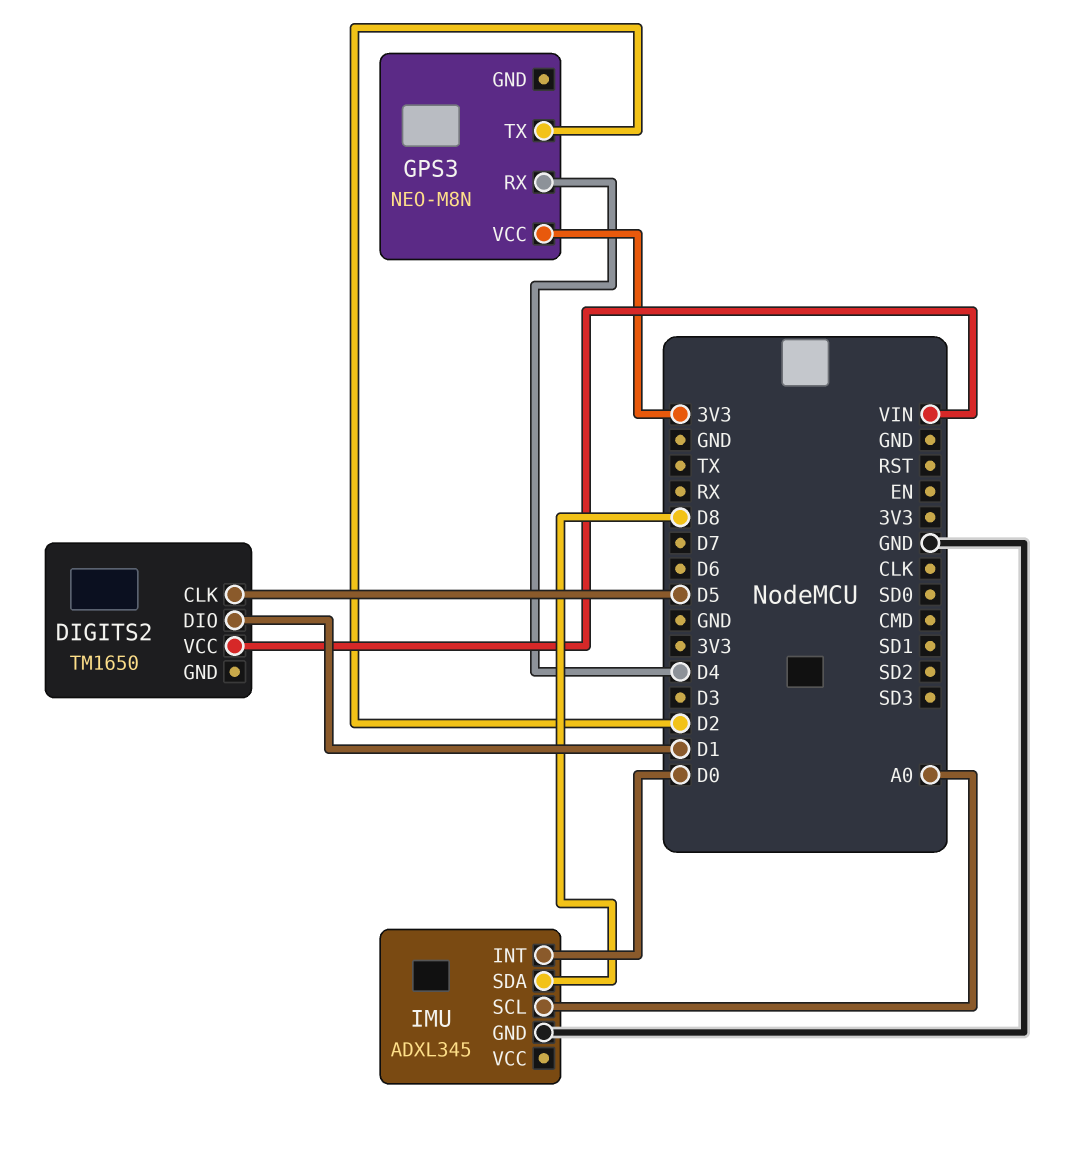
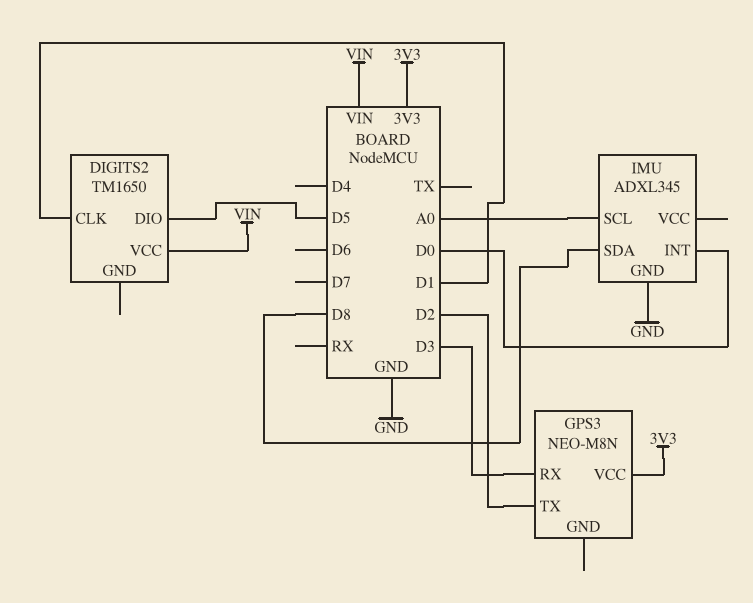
DIGITS2 pin CLK: D5 -> D1
DIGITS2 pin DIO: D1 -> D5
GPS3 pin RX: D4 -> D3

